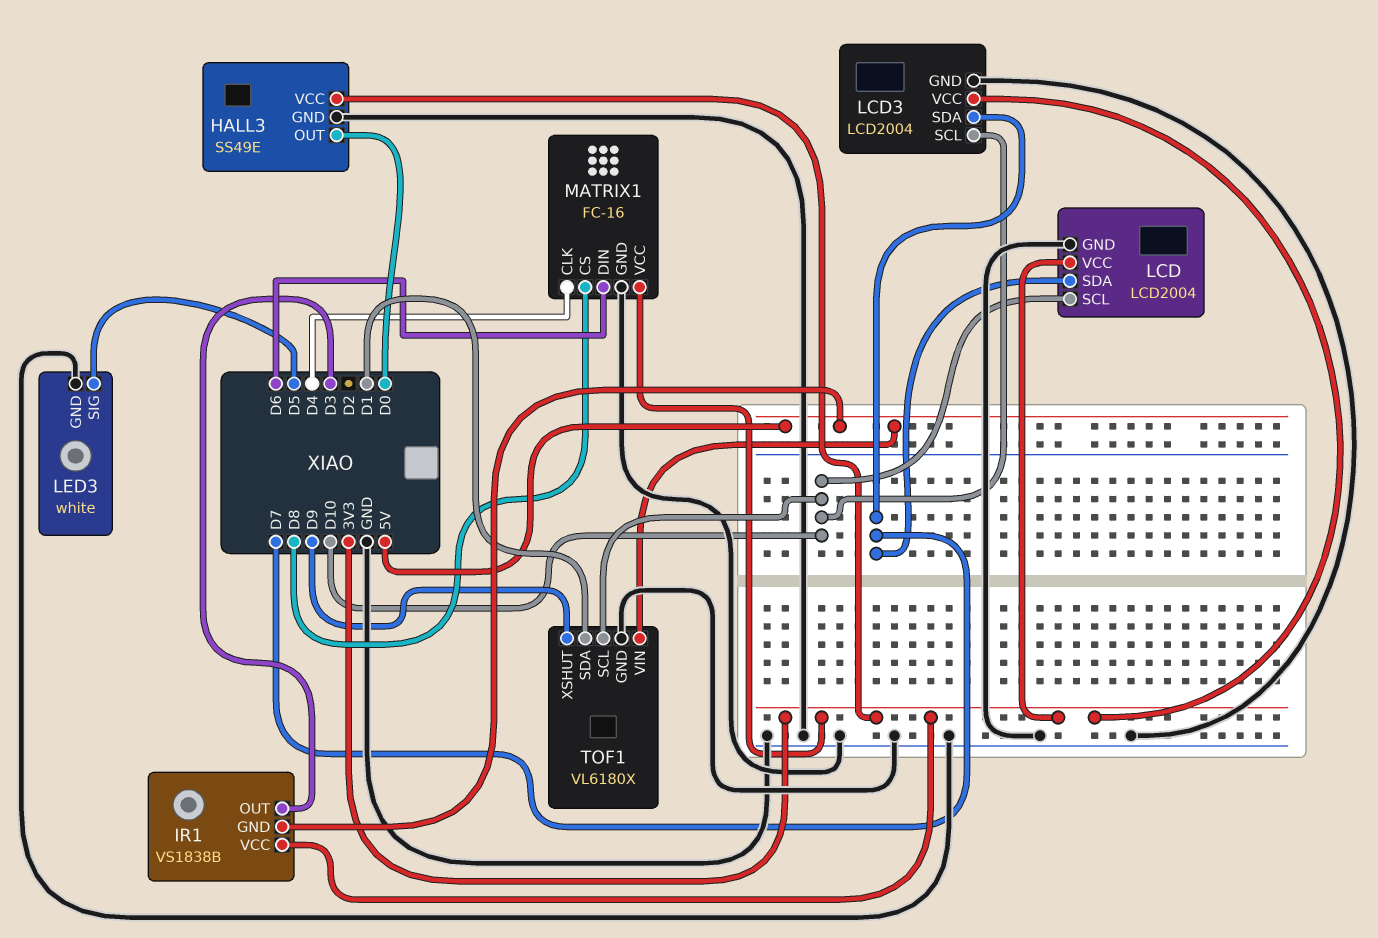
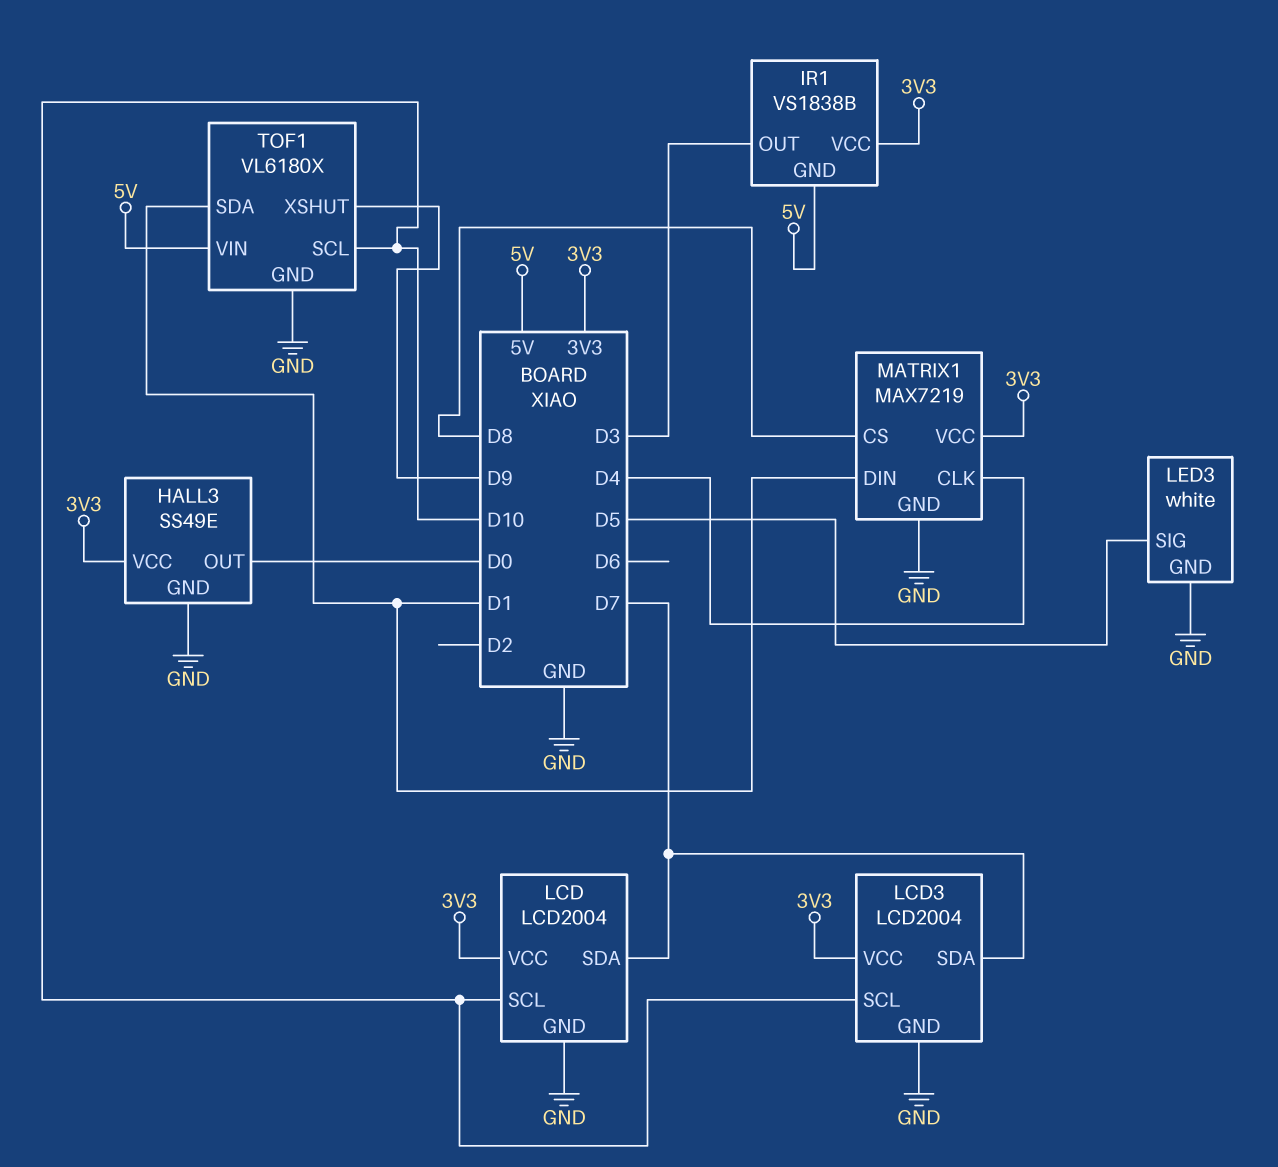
MATRIX1: FC-16 -> MAX7219
MATRIX1 pin DIN: D6 -> D1

